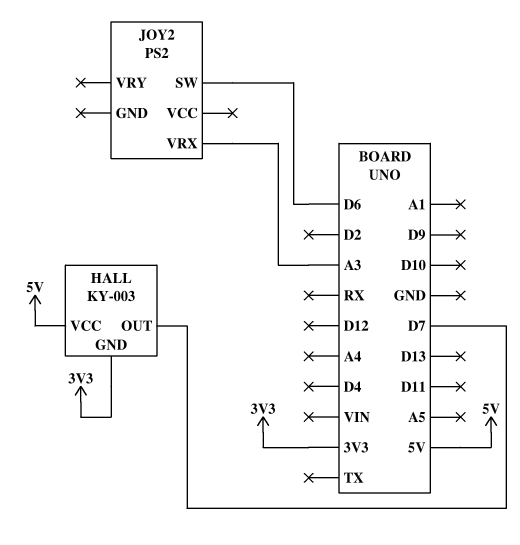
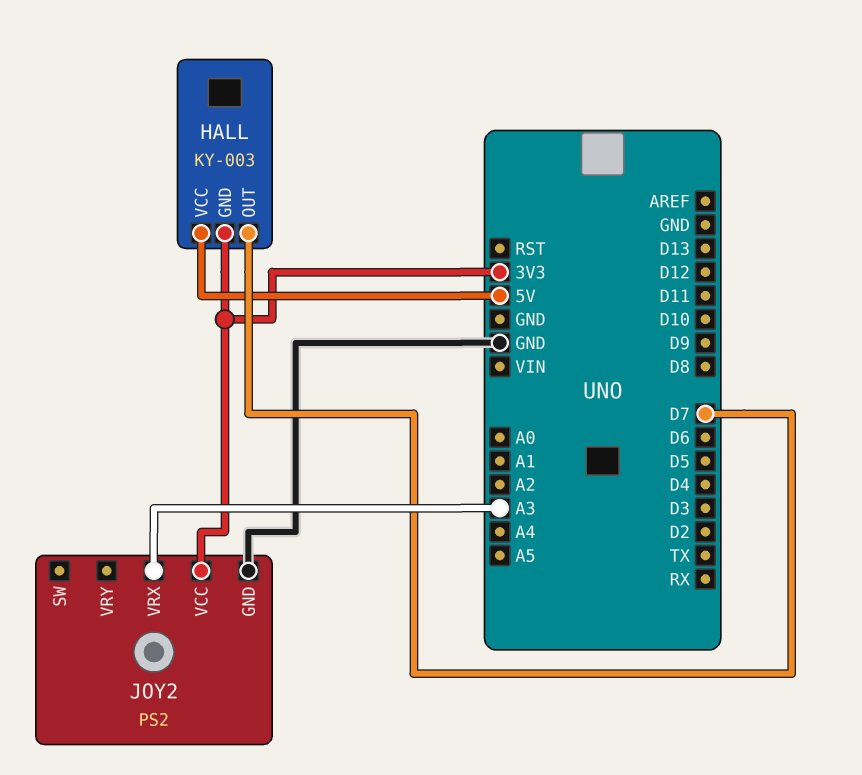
JOY2 pin GND: none -> GND
JOY2 pin SW: D6 -> none
JOY2 pin VCC: none -> 3V3

